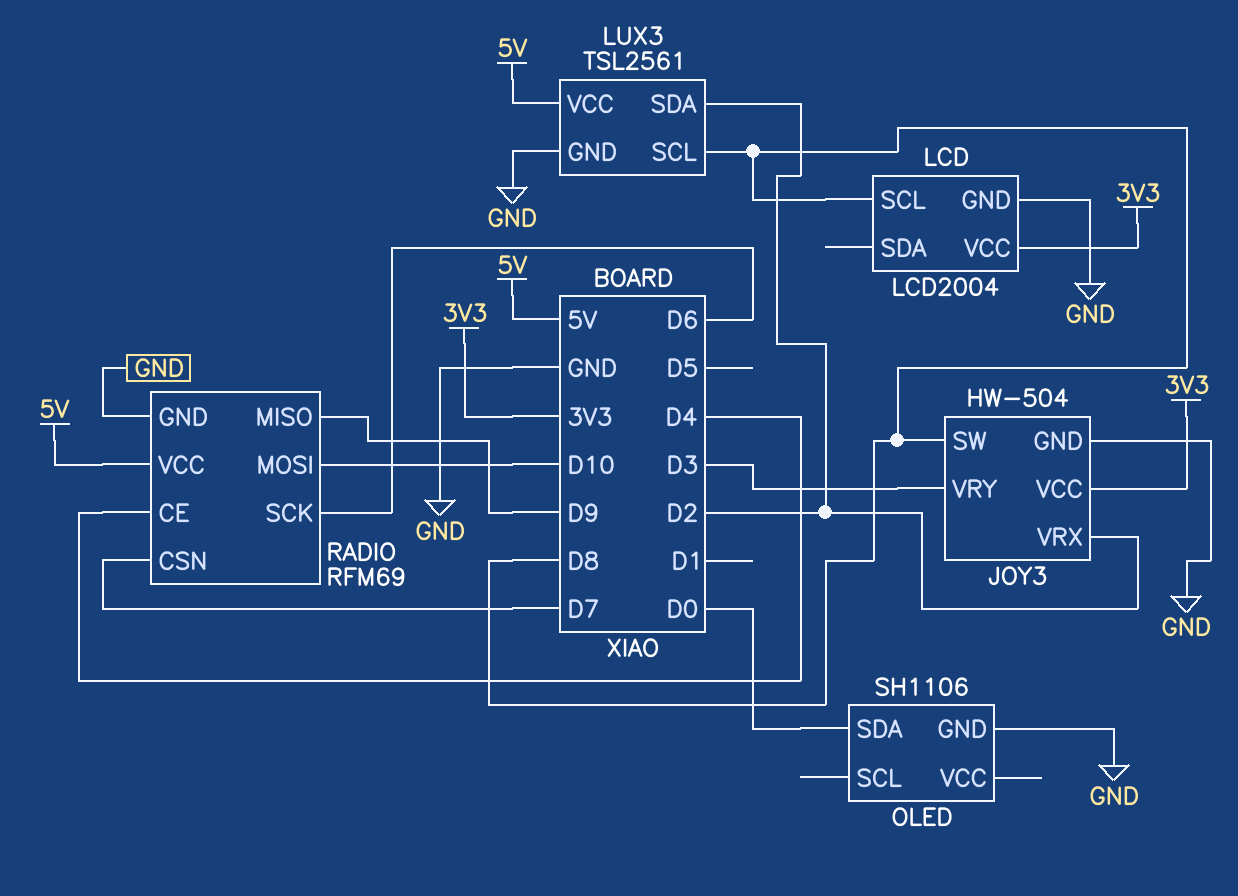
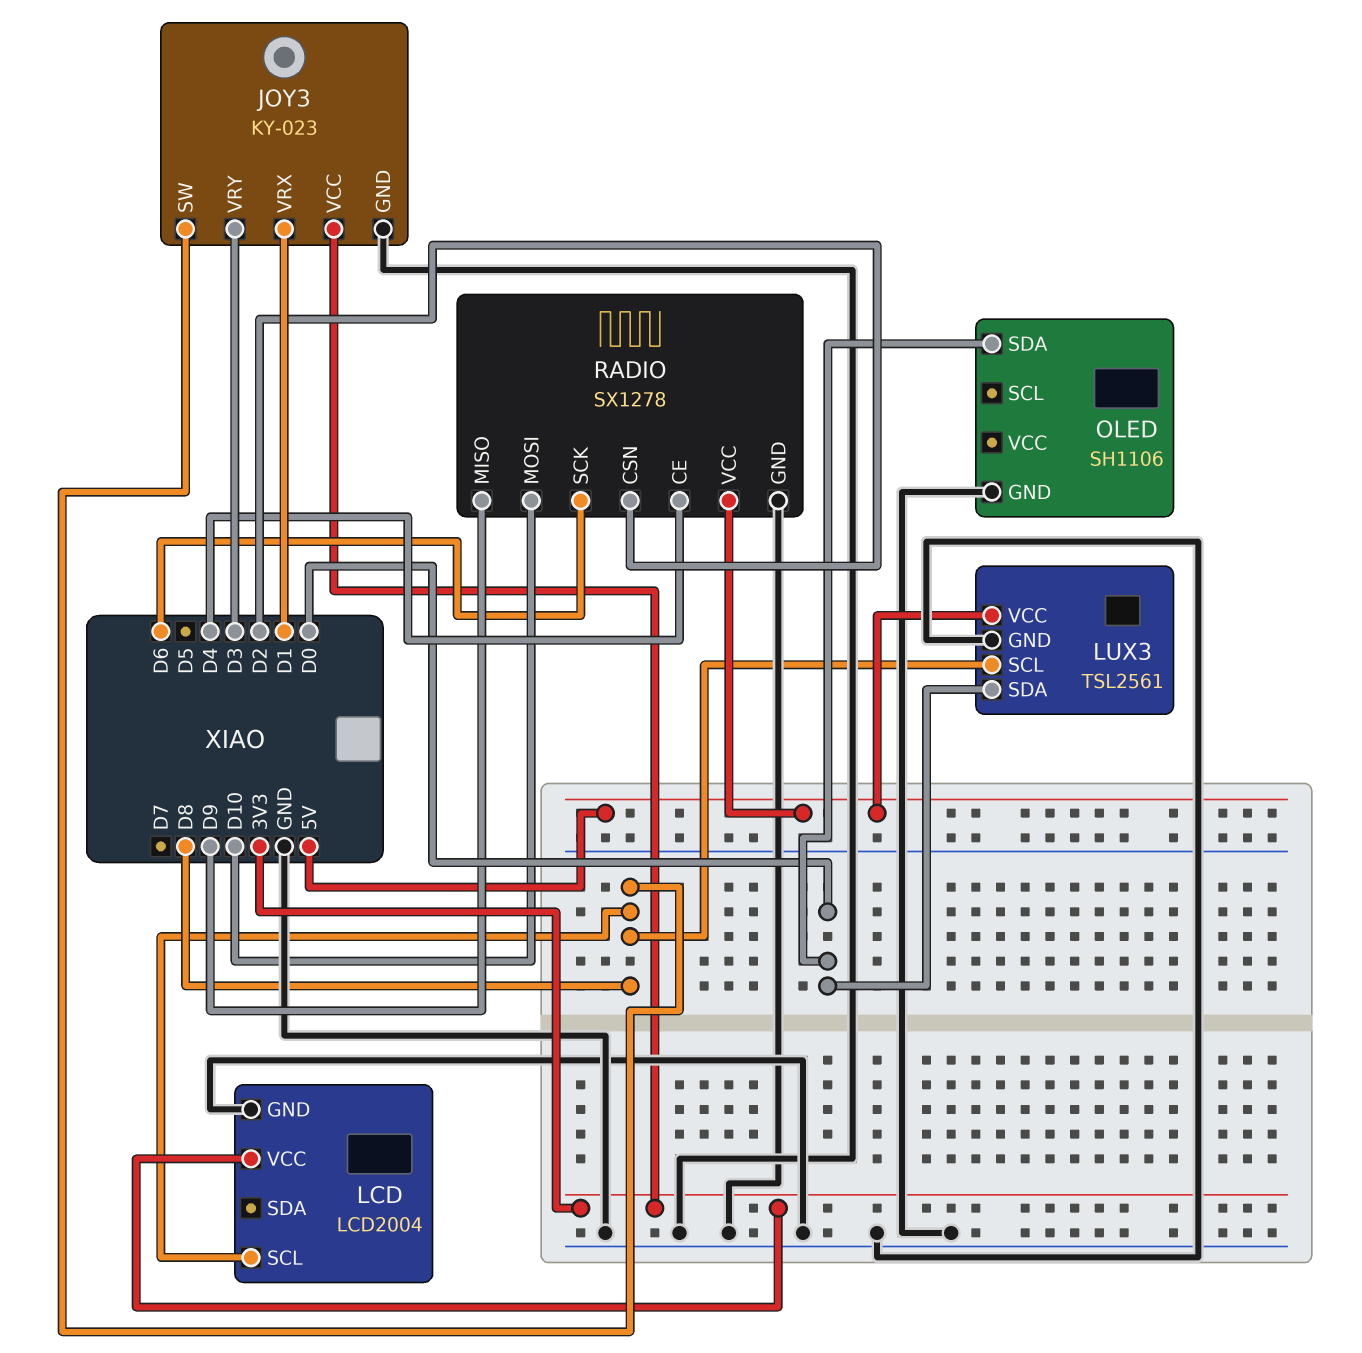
JOY3: HW-504 -> KY-023
JOY3 pin VRX: D2 -> D1
LUX3 pin SDA: D2 -> D0
RADIO: RFM69 -> SX1278
RADIO pin CSN: D7 -> D2

